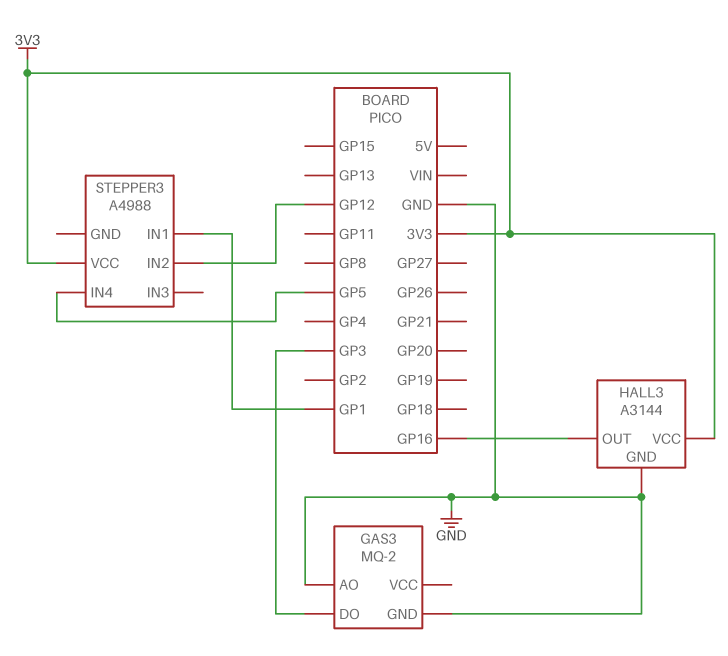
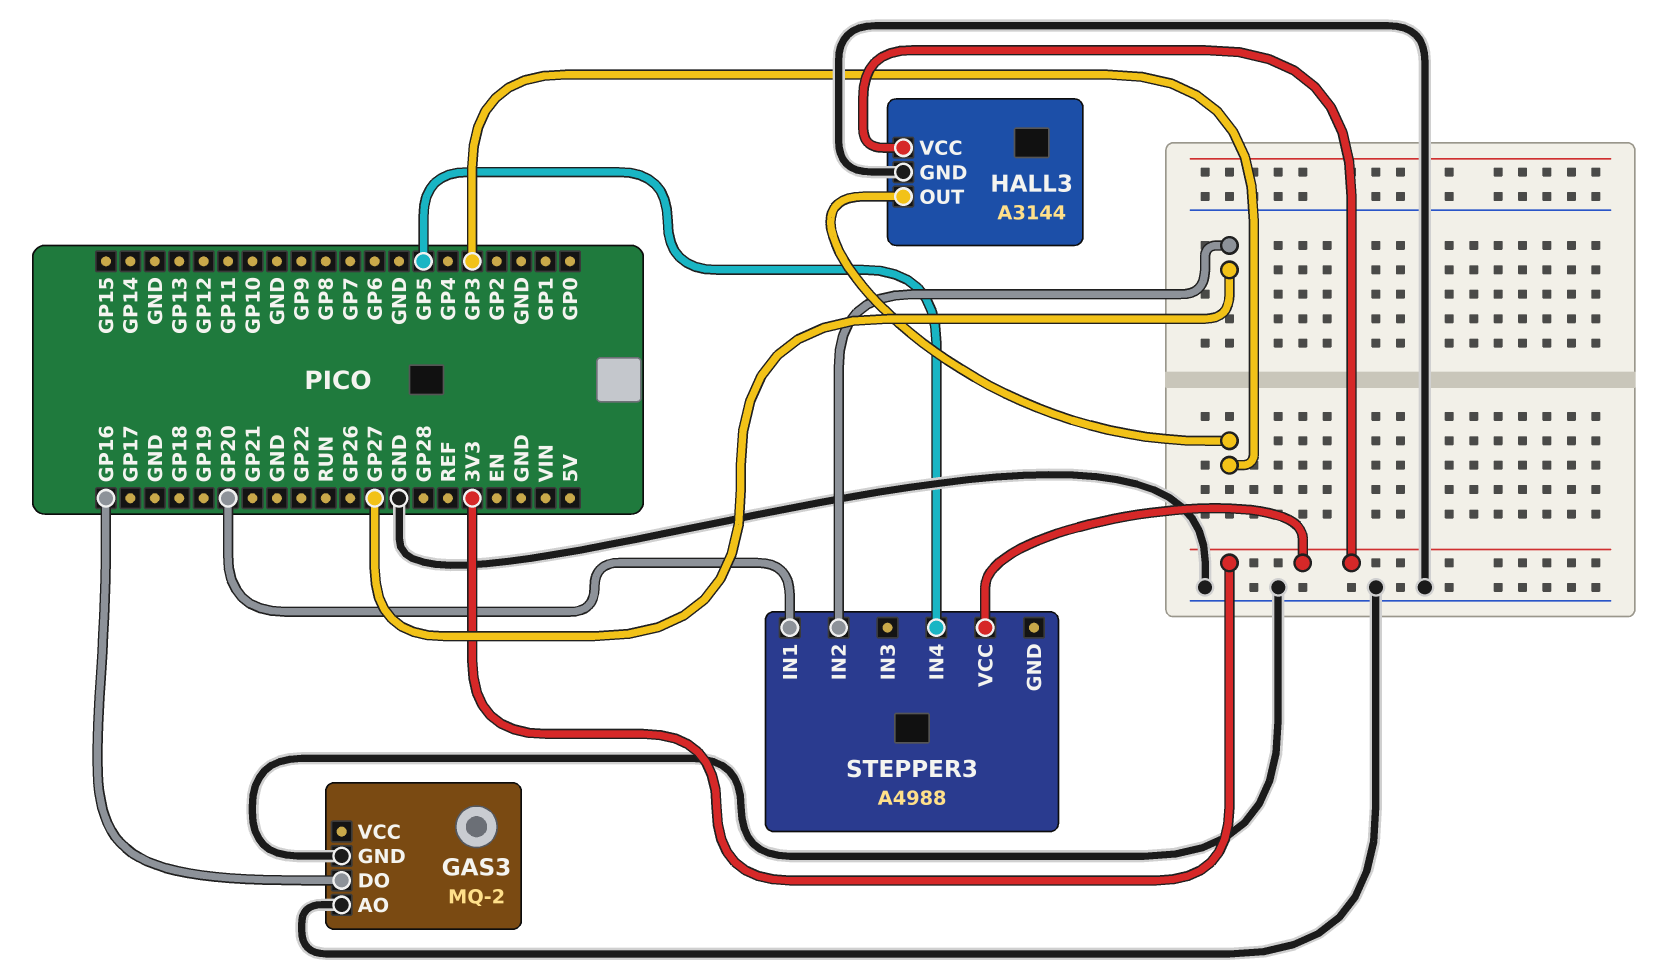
GAS3 pin DO: GP3 -> GP16
HALL3 pin OUT: GP16 -> GP3
STEPPER3 pin IN1: GP1 -> GP20
STEPPER3 pin IN2: GP12 -> GP27

